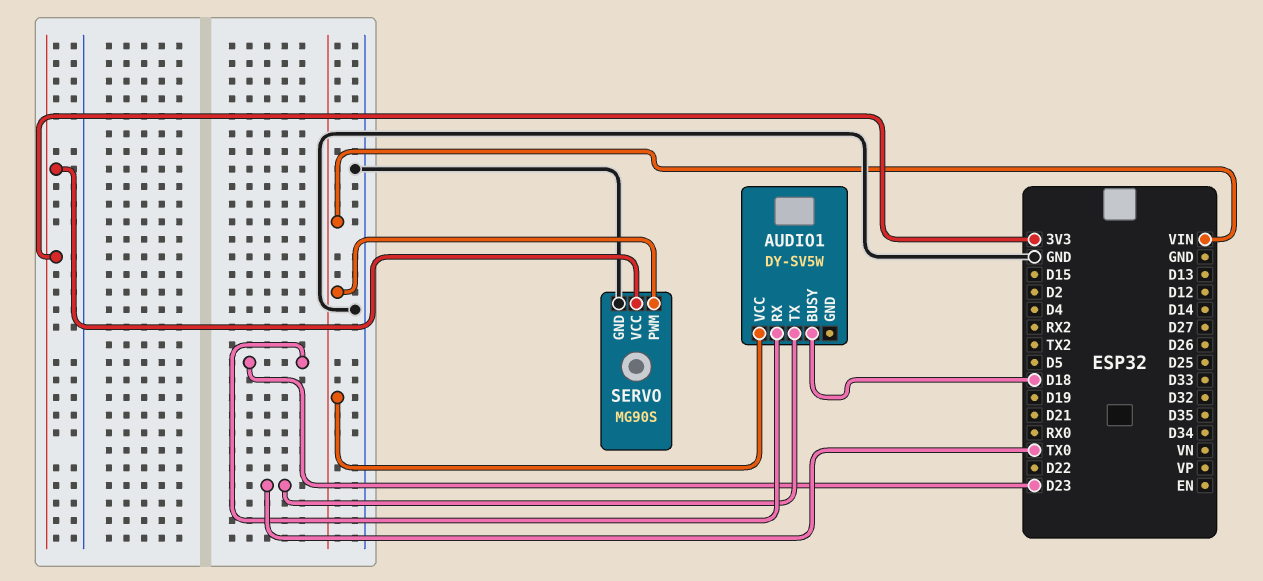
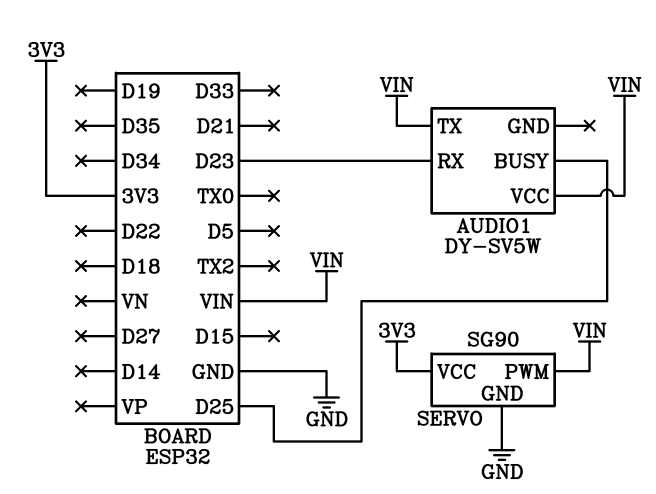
AUDIO1 pin BUSY: D18 -> D25
AUDIO1 pin TX: TX0 -> VIN
SERVO: MG90S -> SG90

